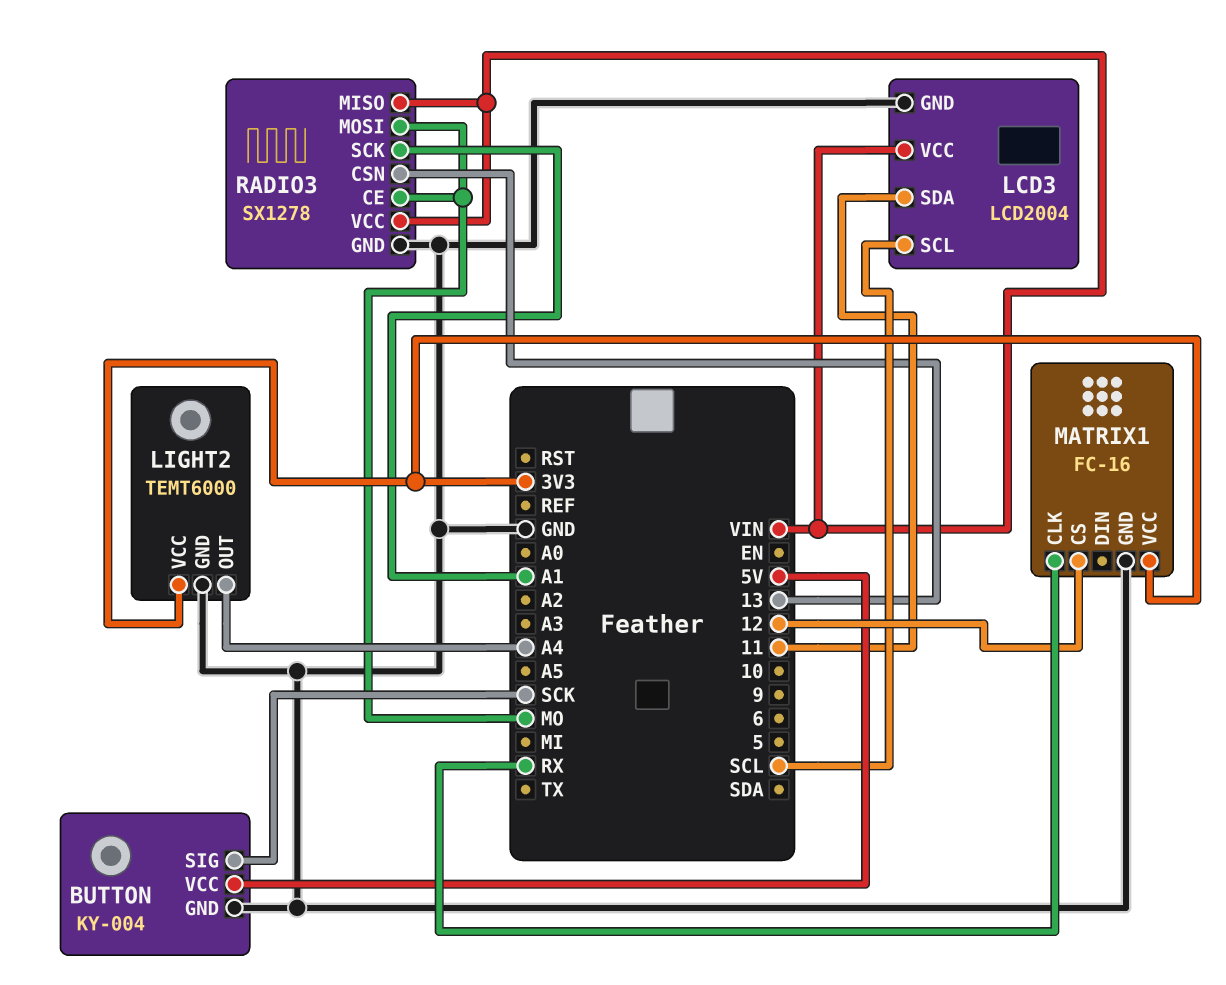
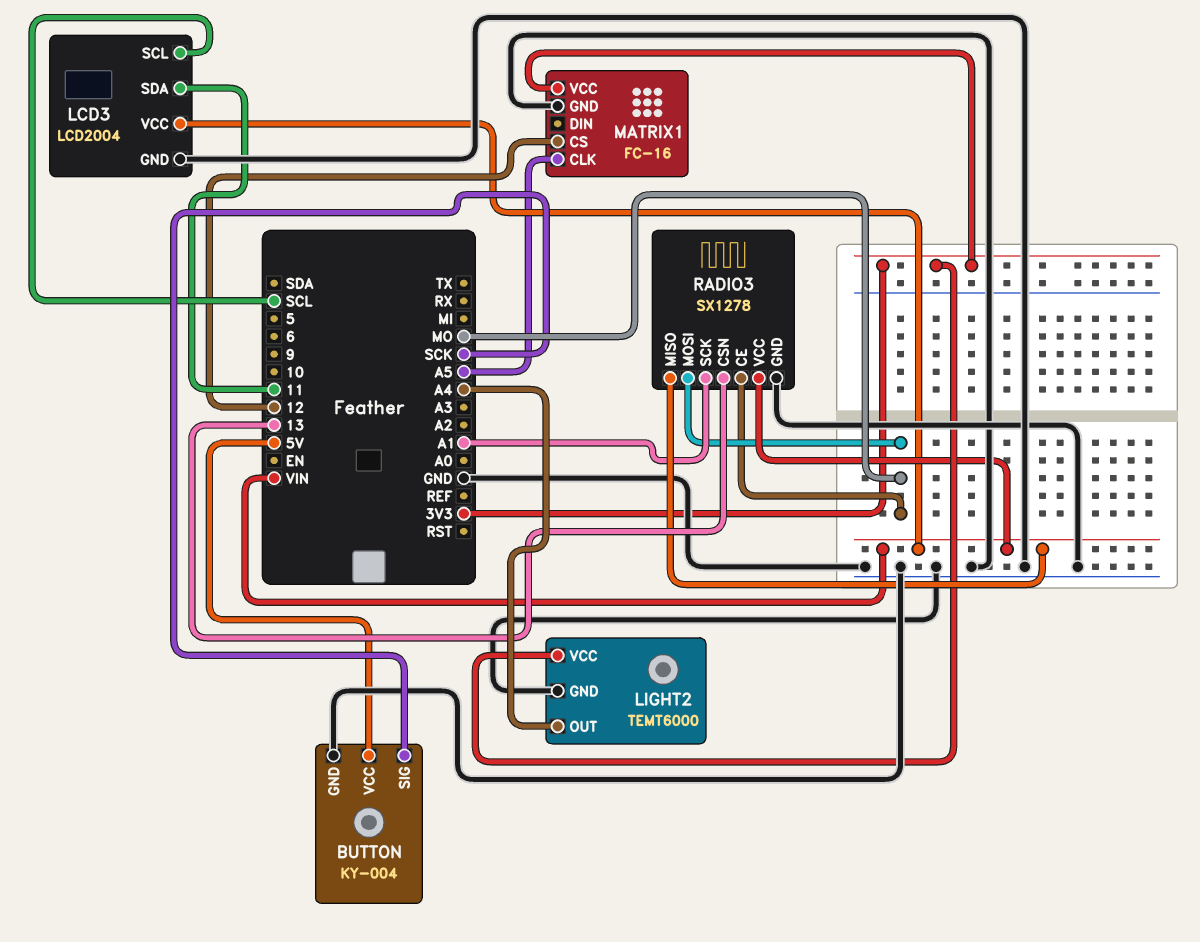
MATRIX1 pin CLK: RX -> A5

